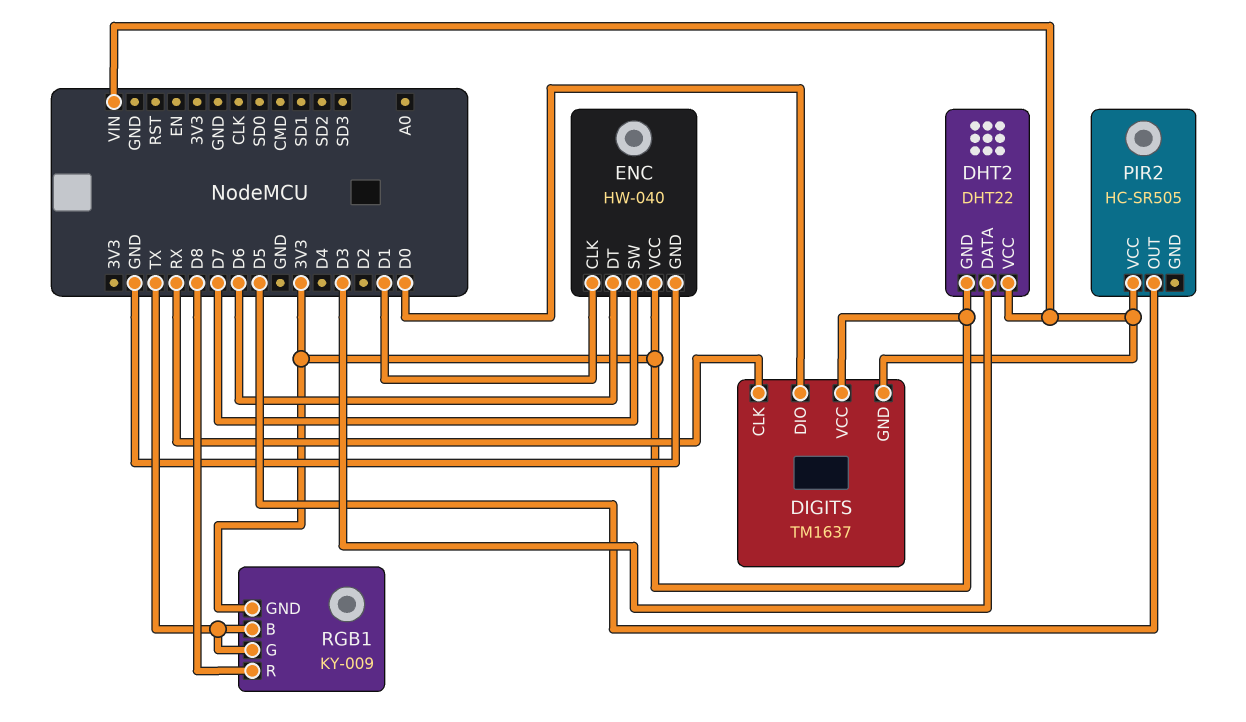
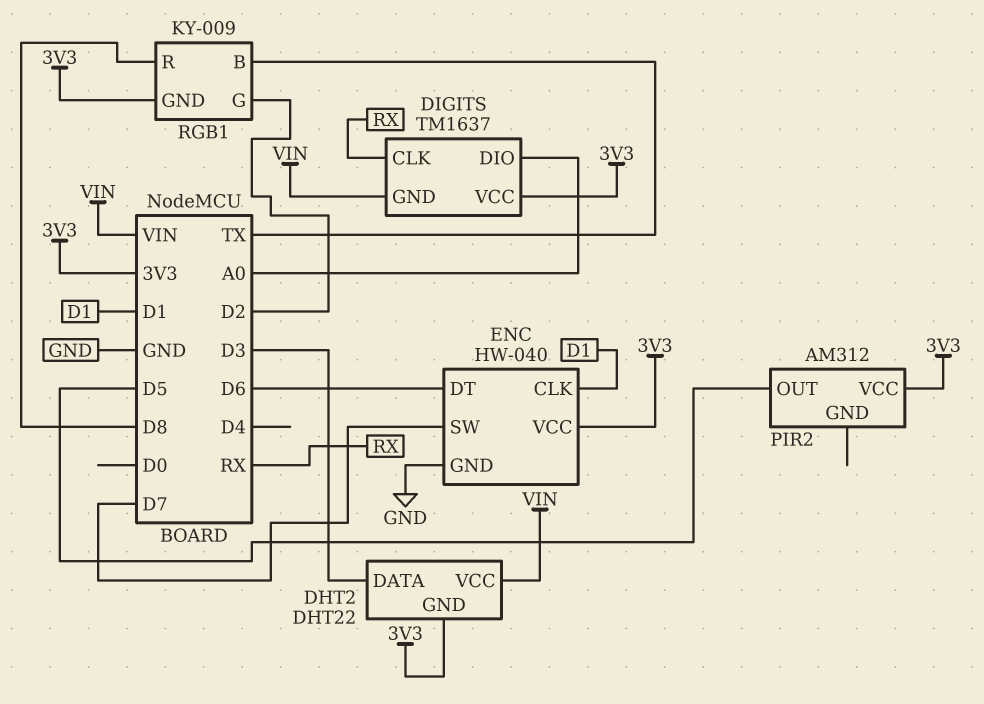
DIGITS pin DIO: D0 -> A0
PIR2: HC-SR505 -> AM312
PIR2 pin VCC: VIN -> 3V3
RGB1 pin G: TX -> D2

